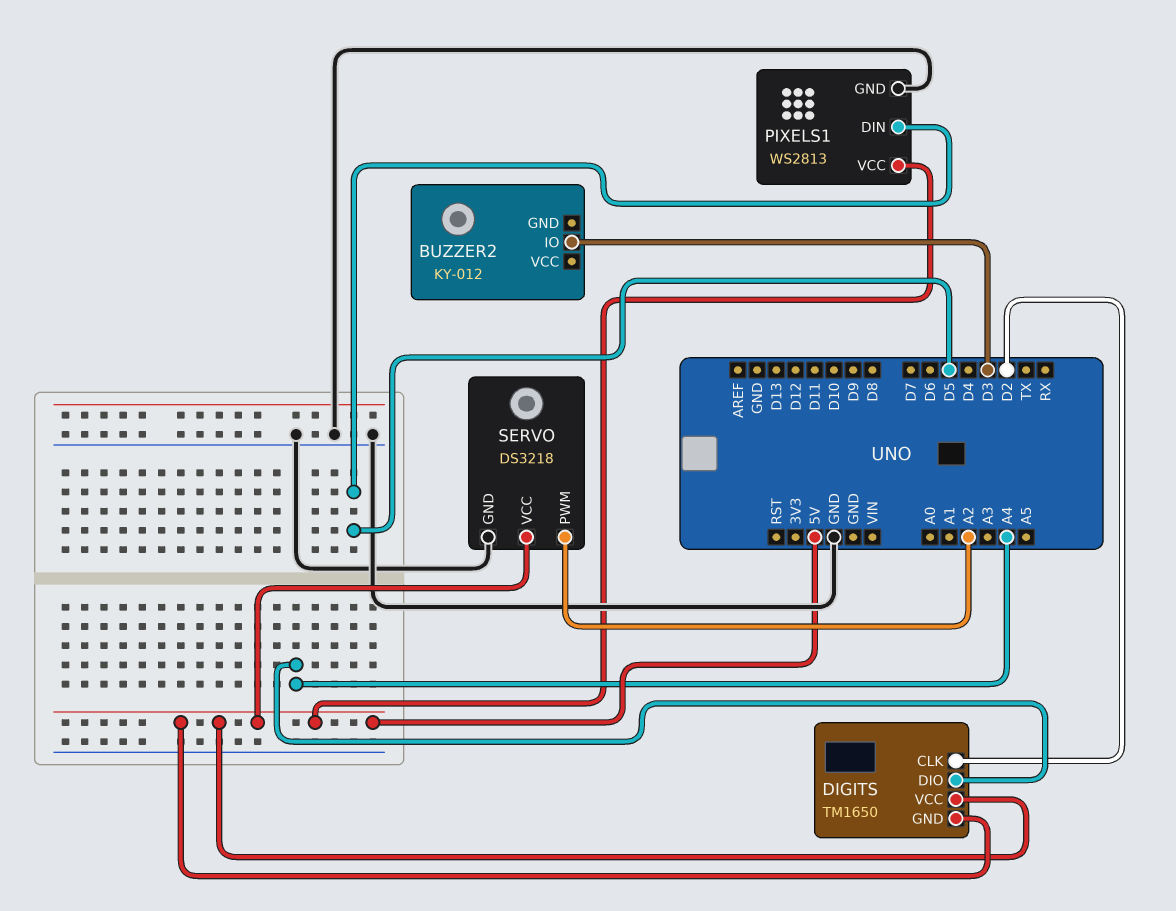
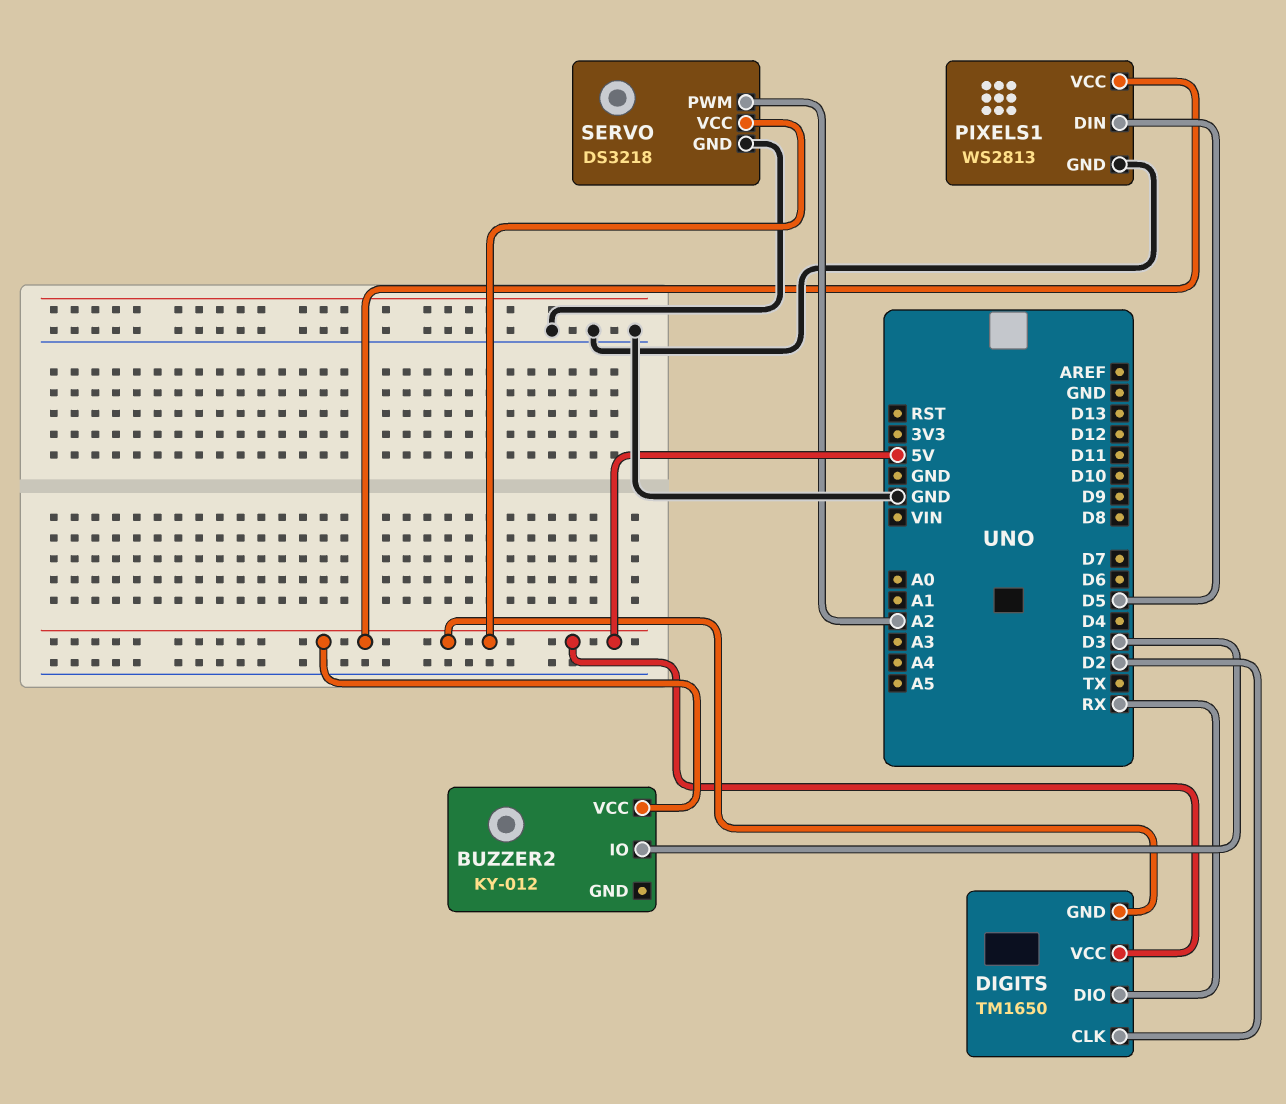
BUZZER2 pin VCC: none -> 5V
DIGITS pin DIO: A4 -> RX

